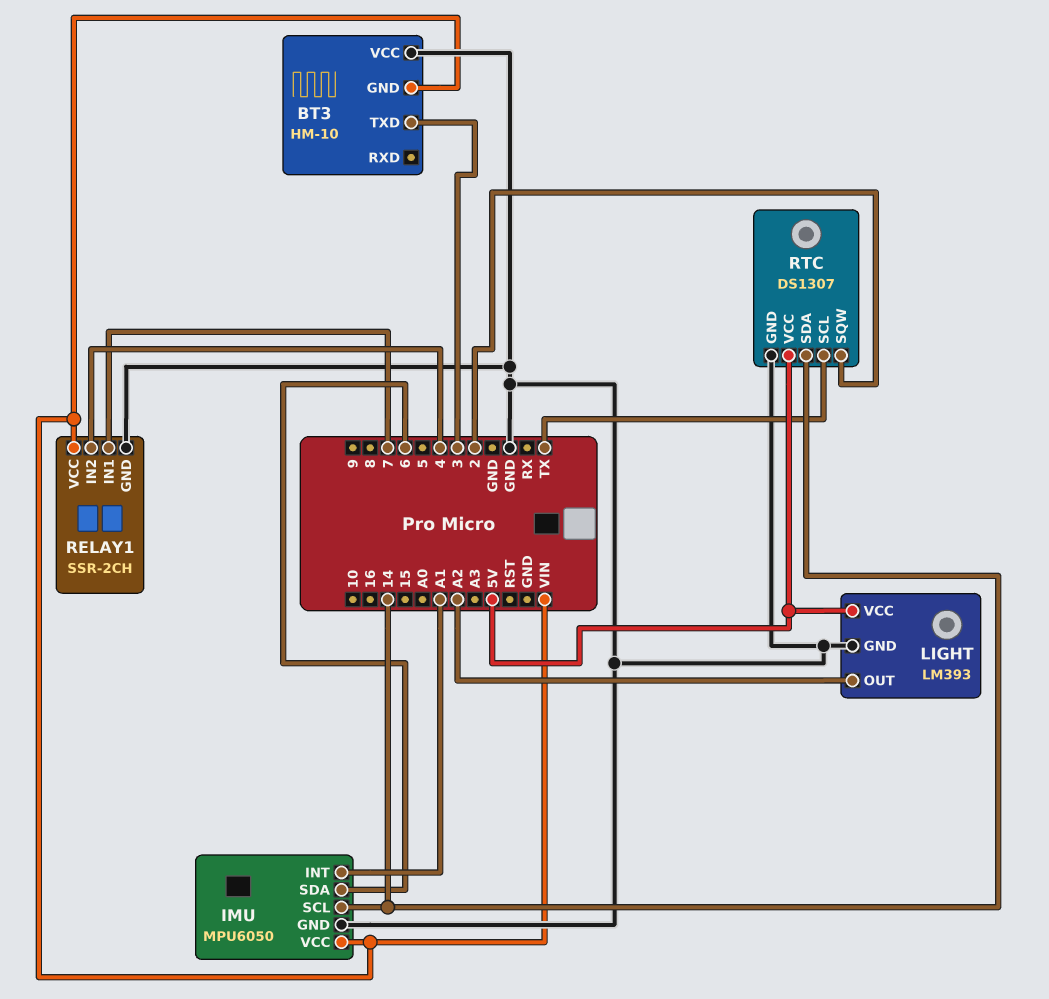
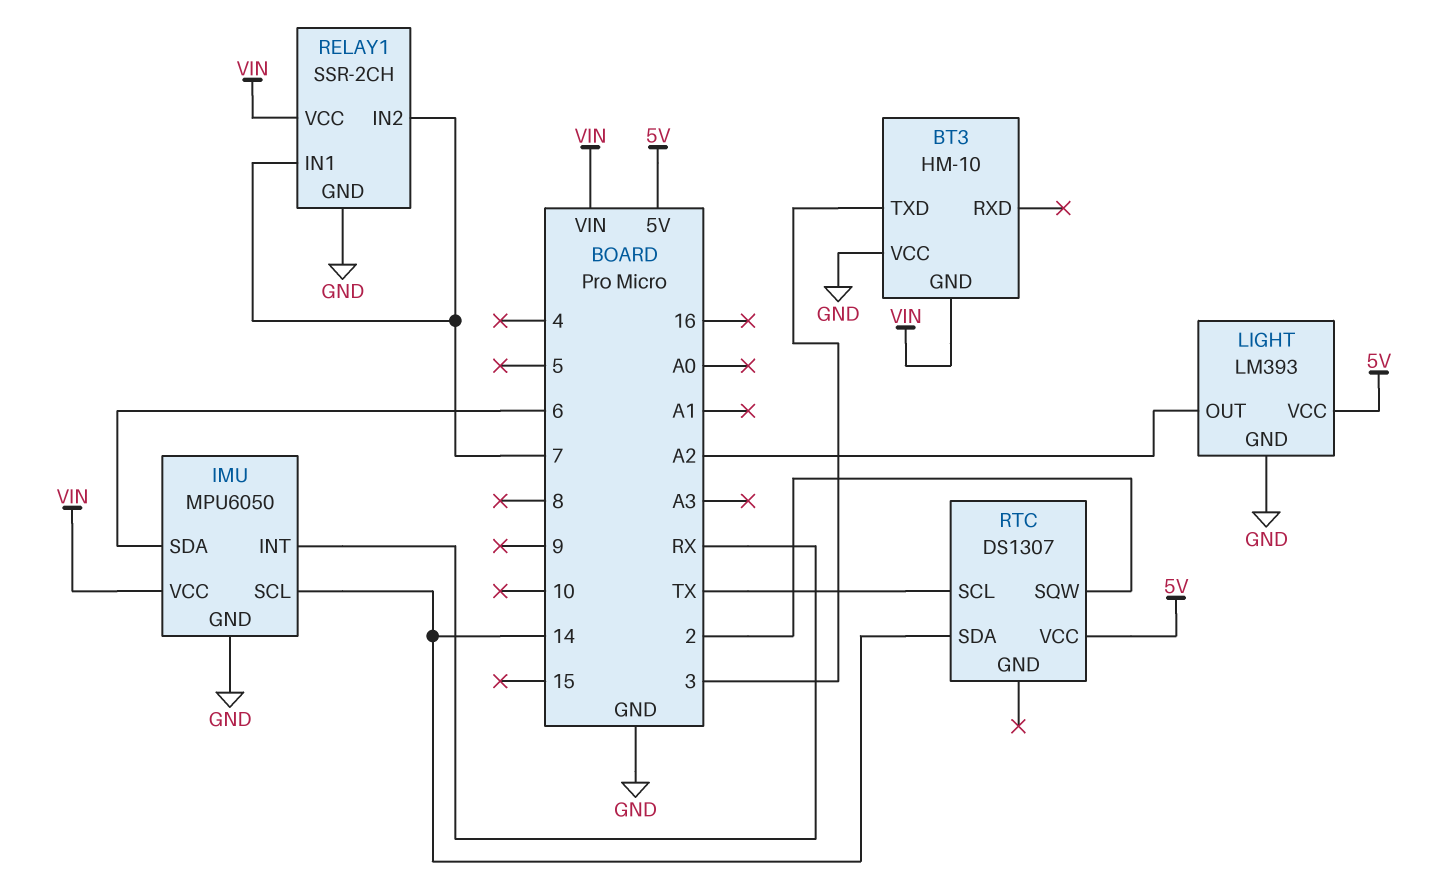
IMU pin INT: A1 -> RX
RELAY1 pin IN2: 4 -> 7
RTC pin GND: GND -> none

